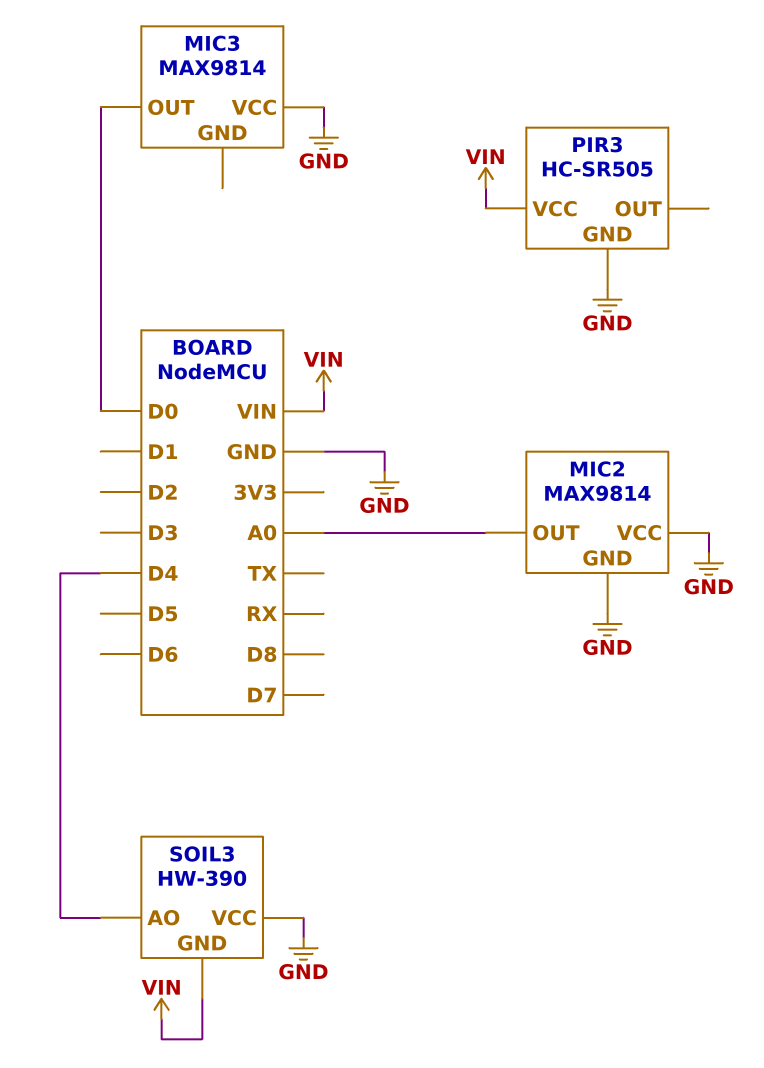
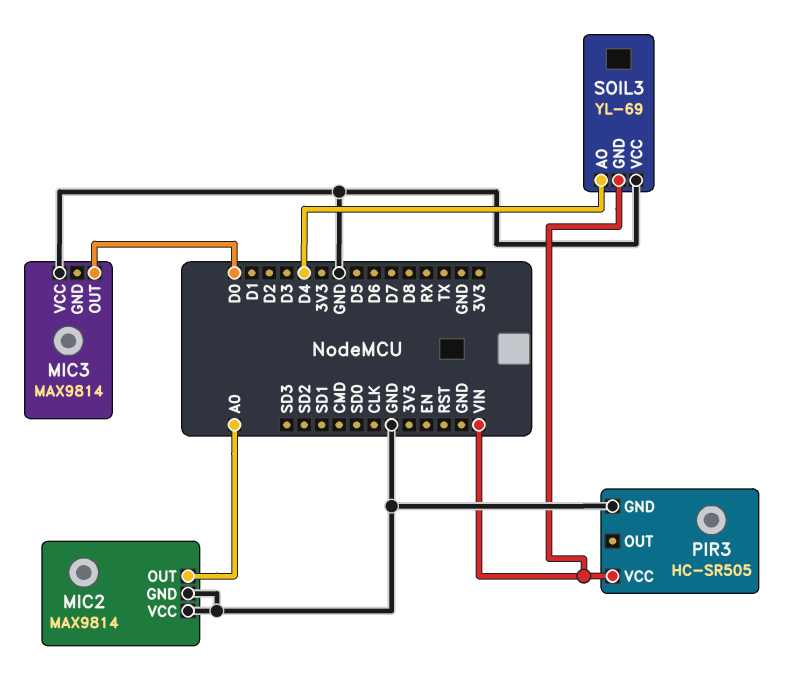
SOIL3: HW-390 -> YL-69

